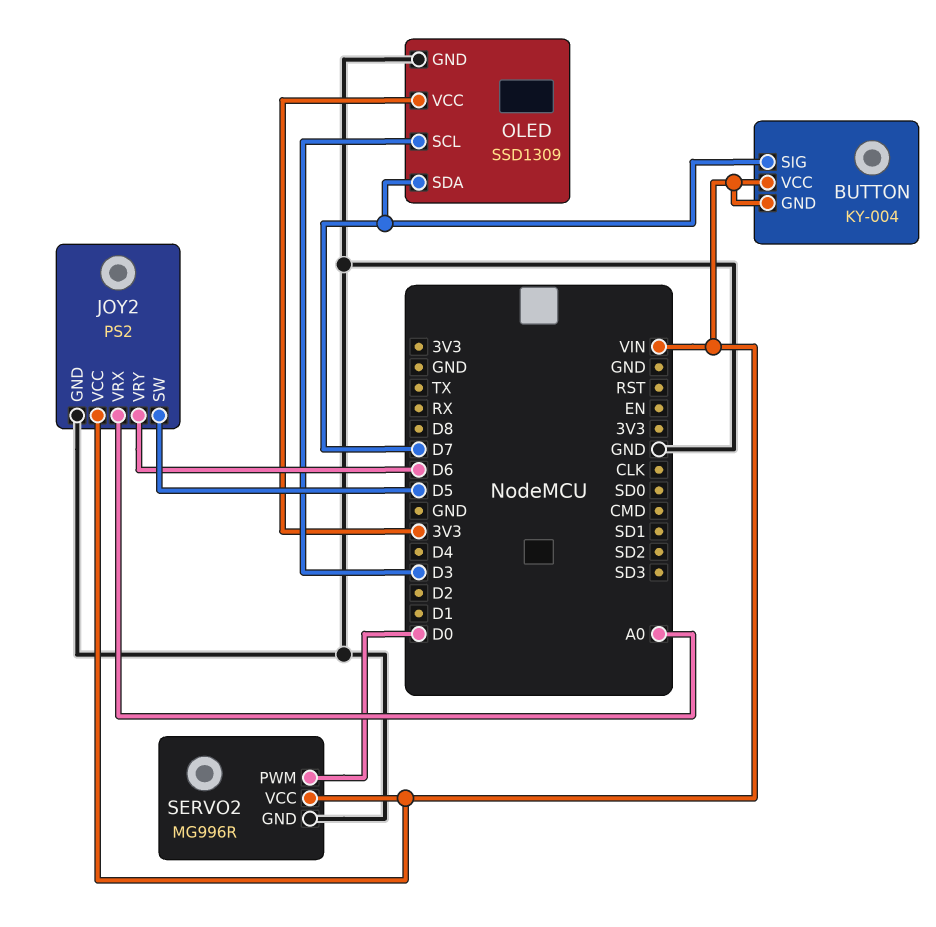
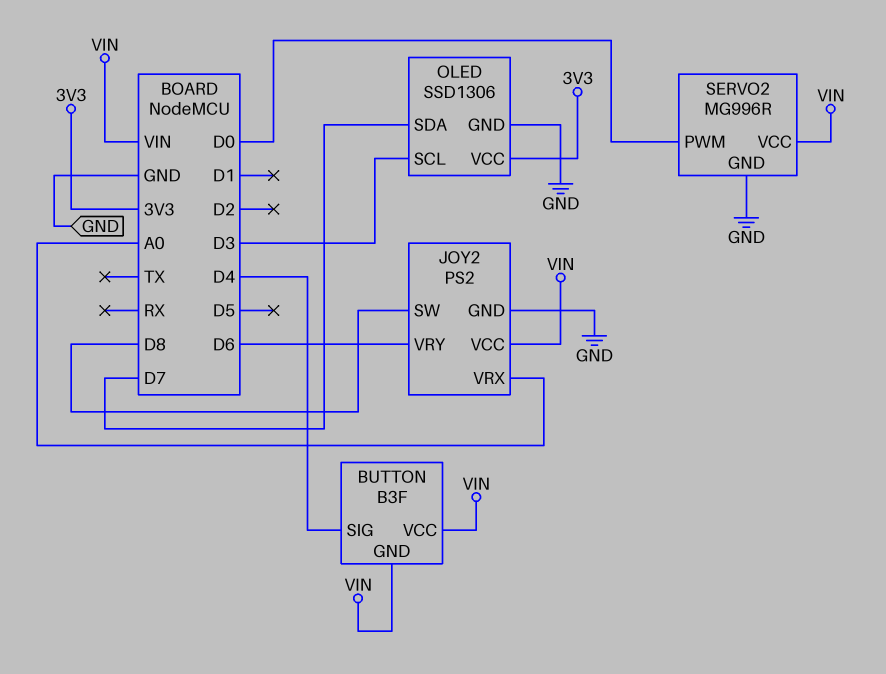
BUTTON: KY-004 -> B3F
BUTTON pin SIG: D7 -> D4
JOY2 pin SW: D5 -> D8
OLED: SSD1309 -> SSD1306

